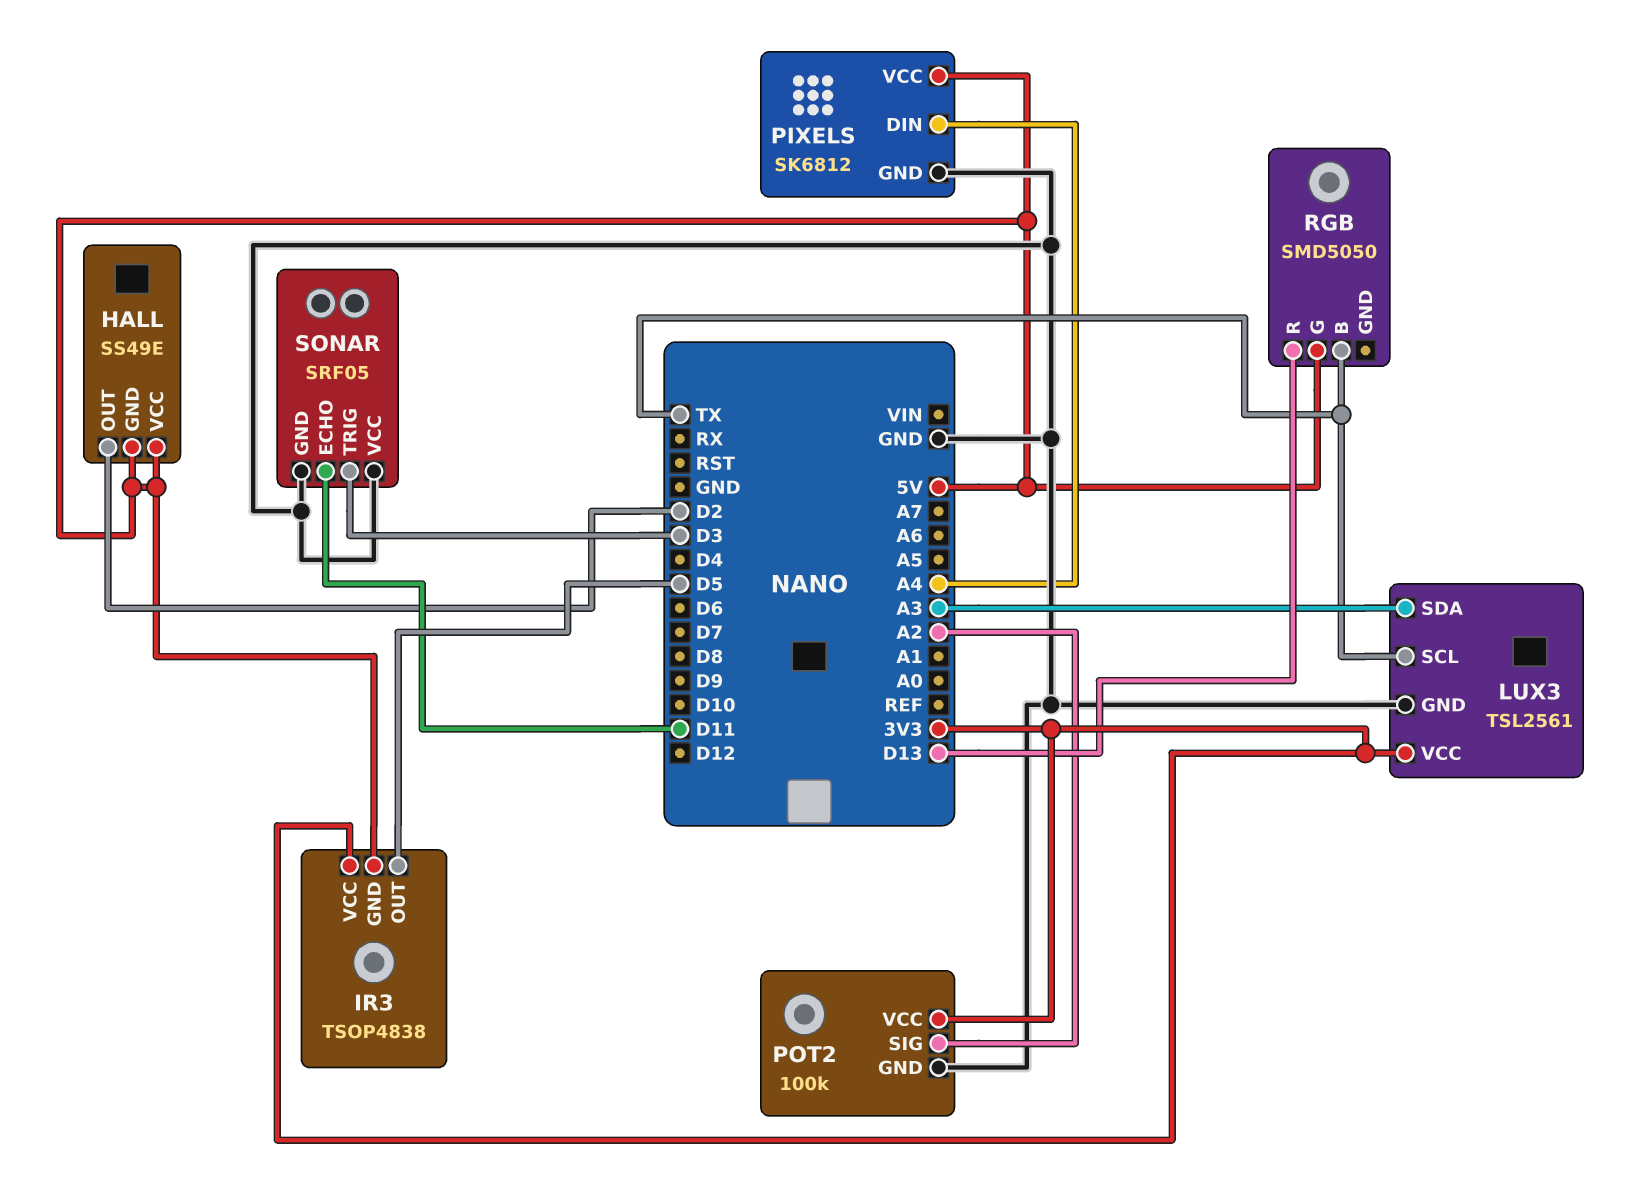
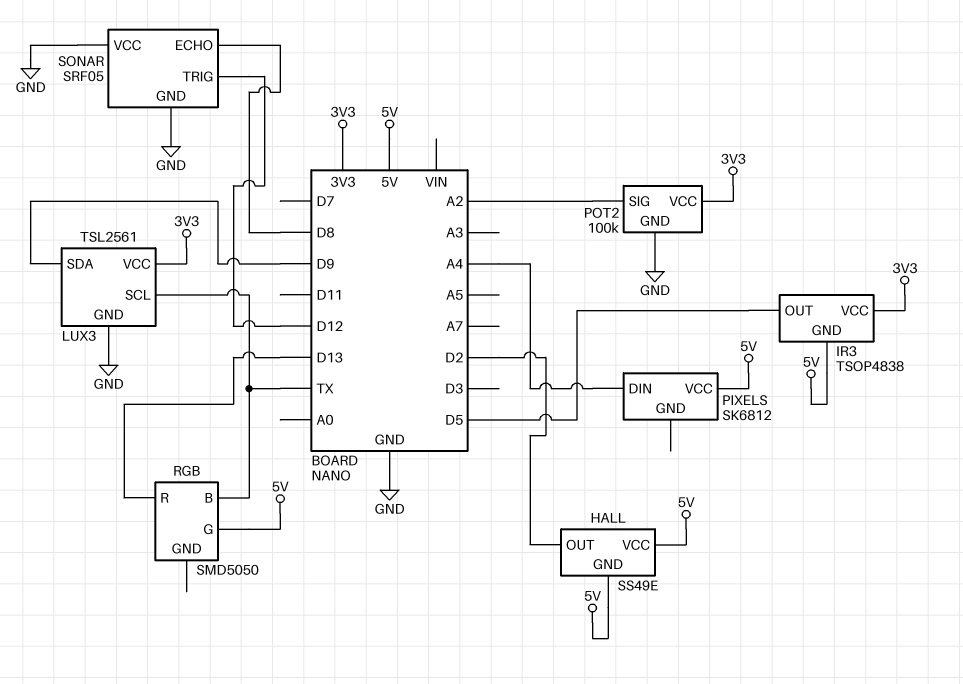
LUX3 pin SDA: A3 -> D9
PIXELS pin GND: GND -> none
SONAR pin ECHO: D11 -> D8
SONAR pin TRIG: D3 -> D12

